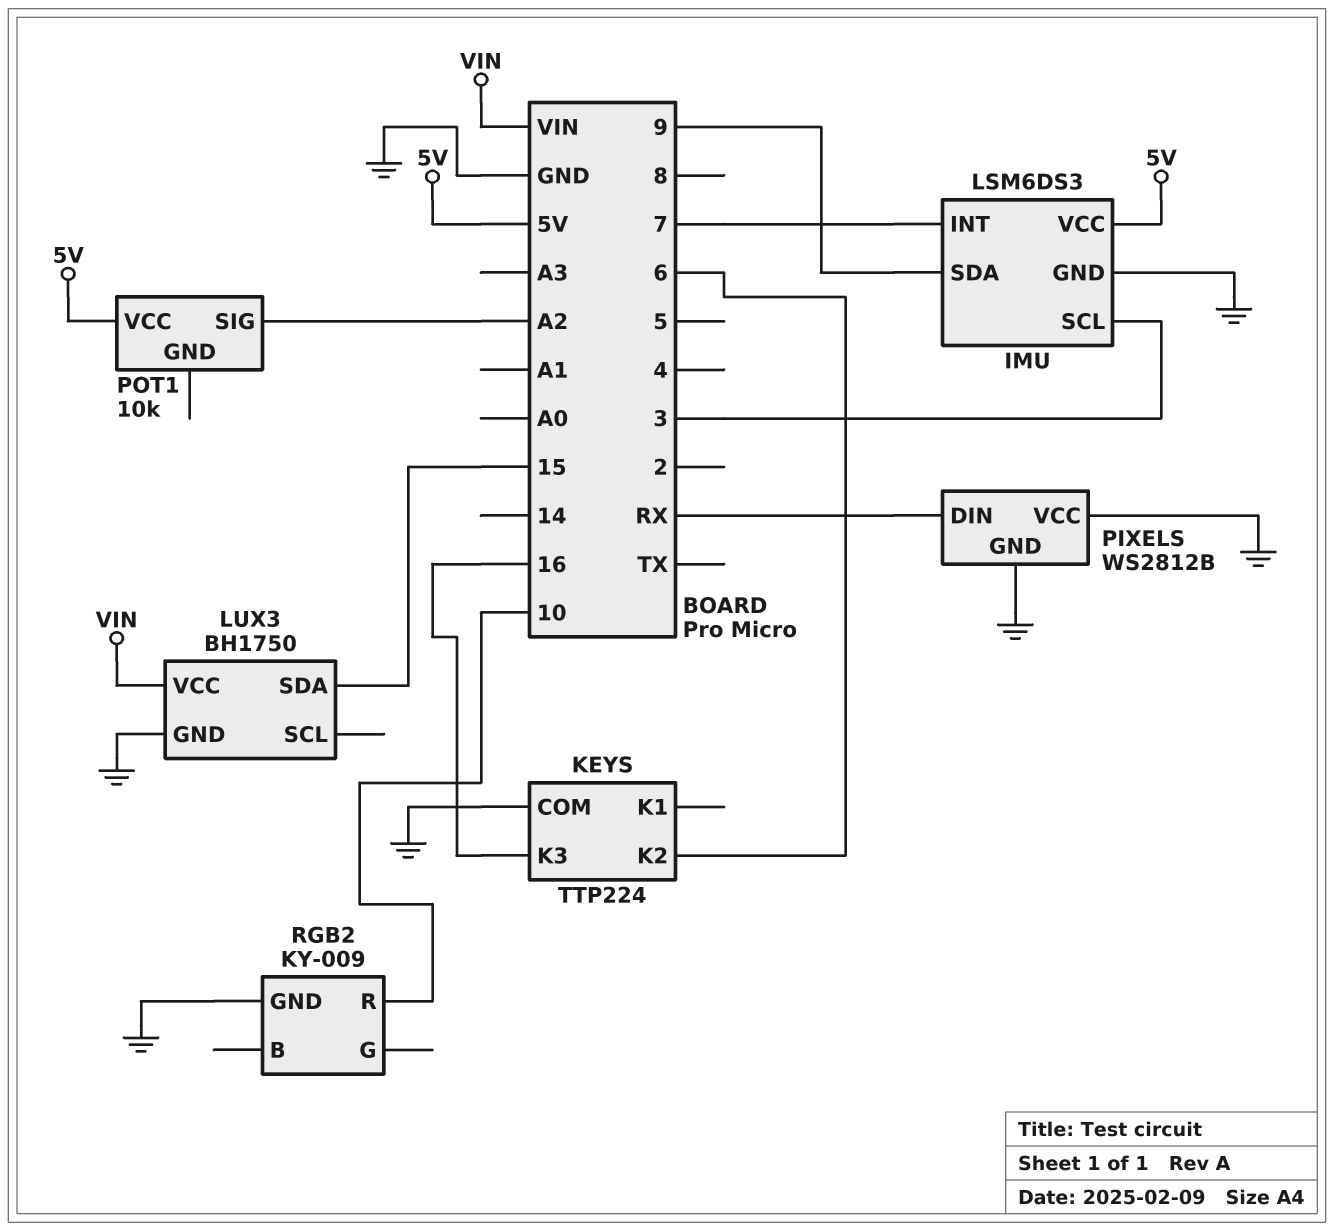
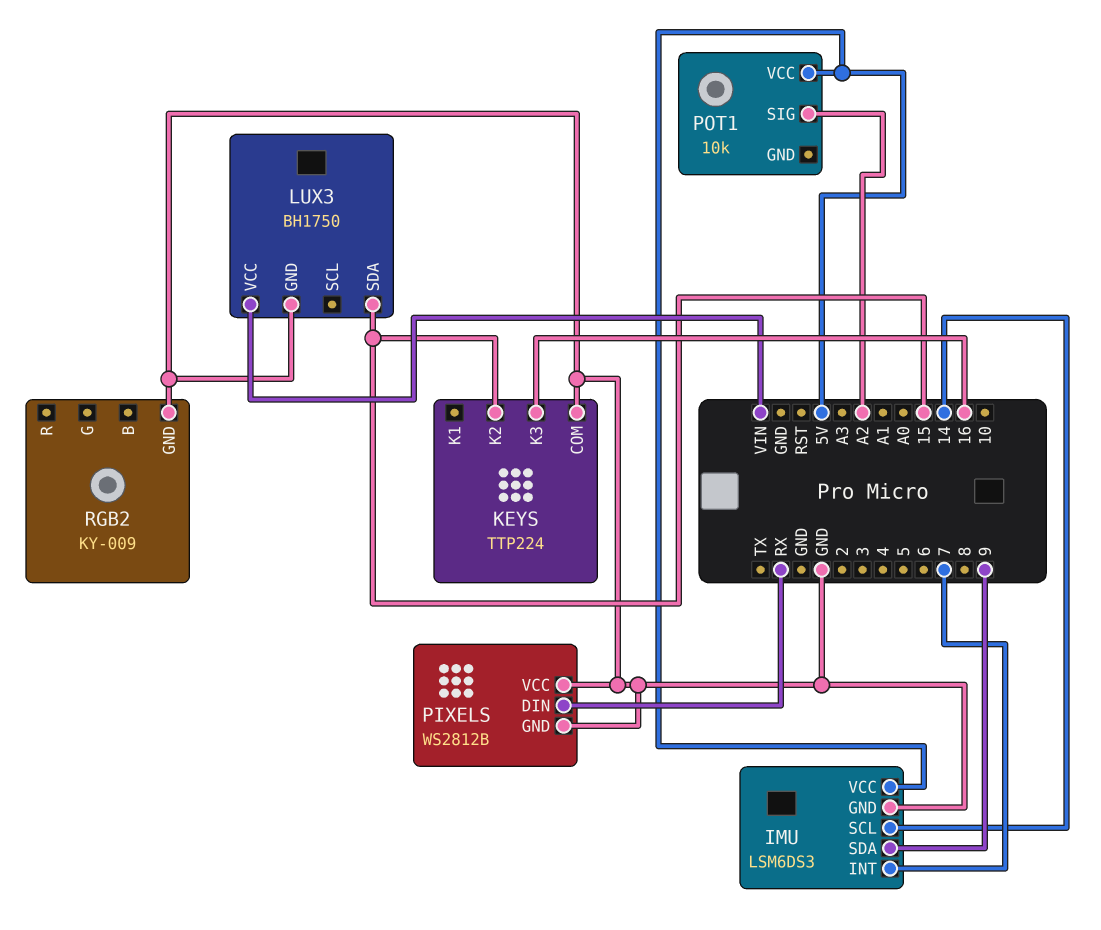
IMU pin SCL: 3 -> 14
KEYS pin K2: 6 -> 15
RGB2 pin R: 10 -> none

